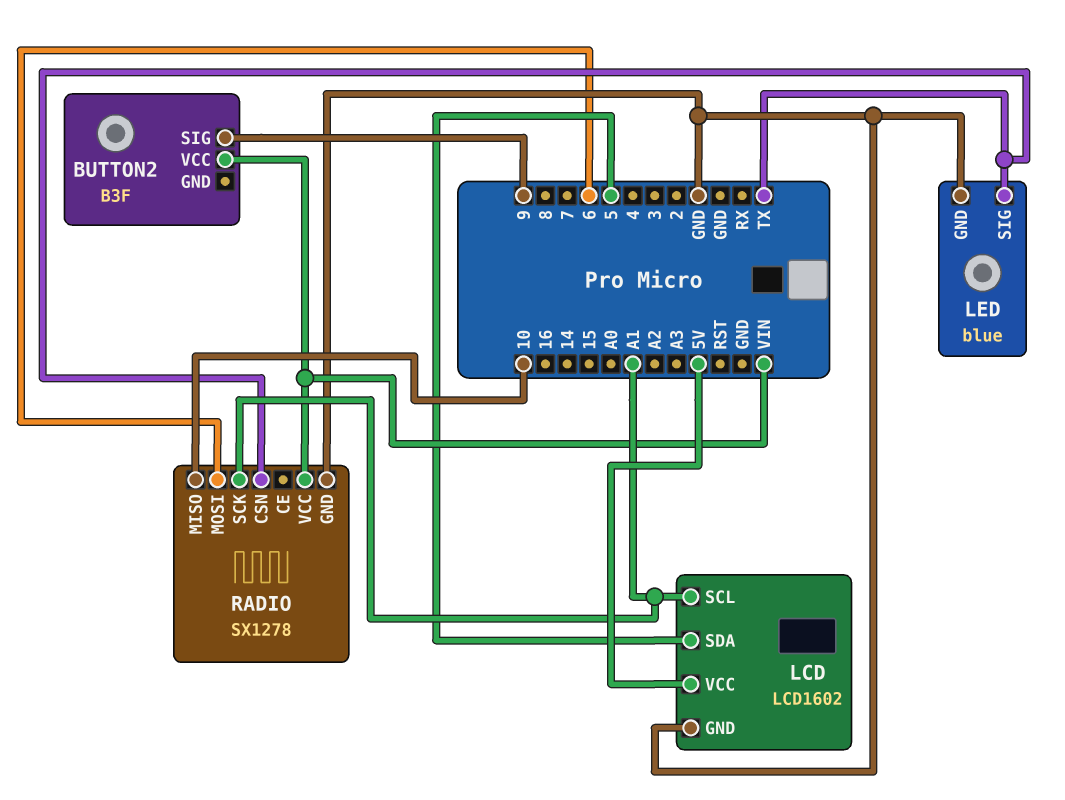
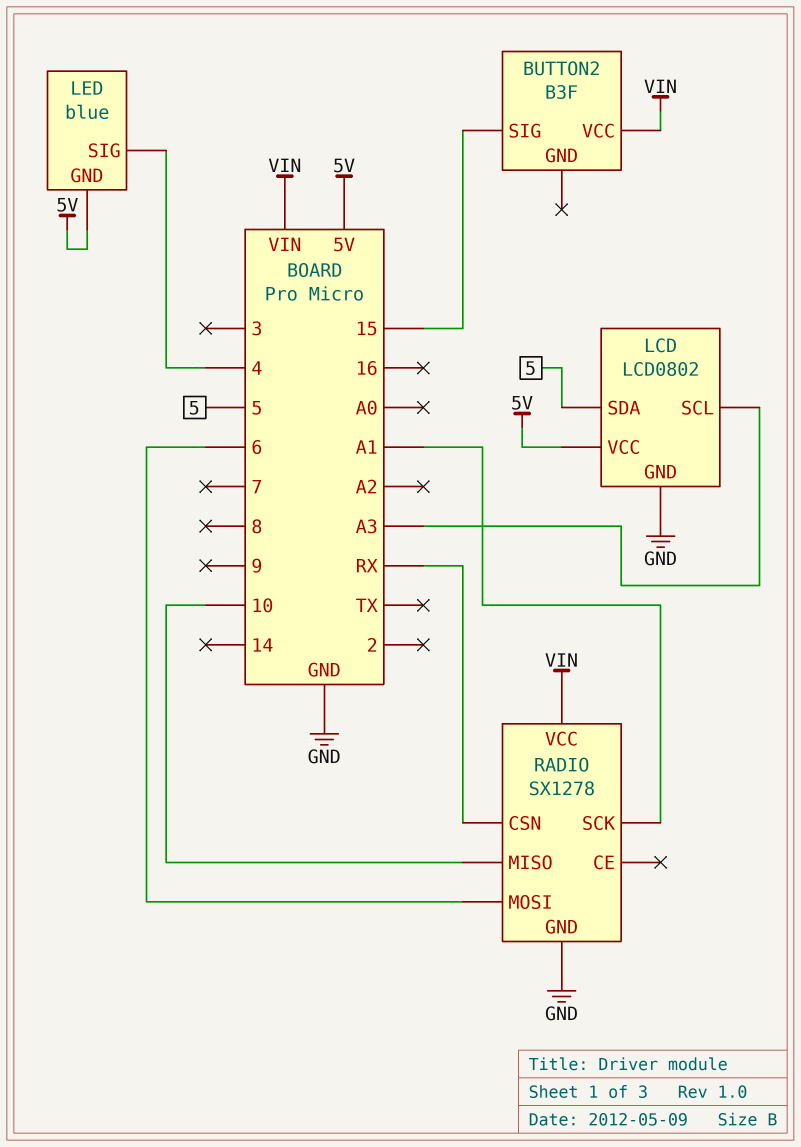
BUTTON2 pin SIG: 9 -> 15
LCD: LCD1602 -> LCD0802
LCD pin SCL: A1 -> A3
LED pin GND: GND -> 5V
LED pin SIG: TX -> 4
RADIO pin CSN: TX -> RX

